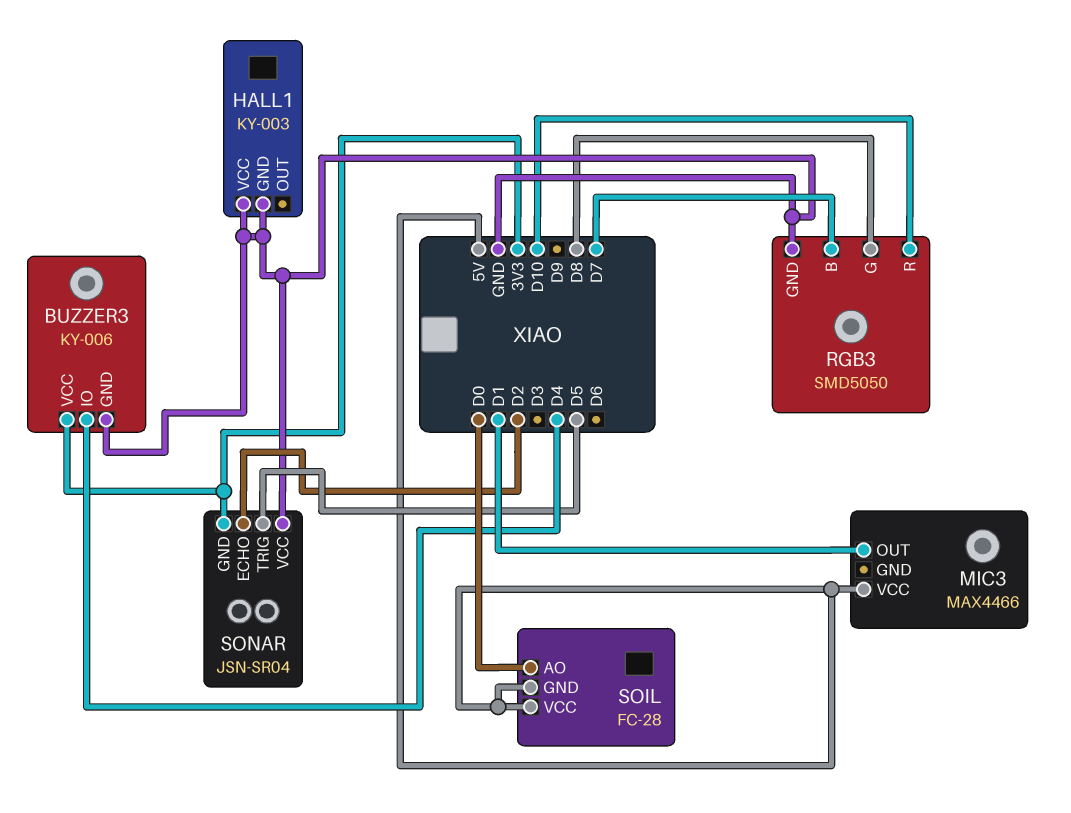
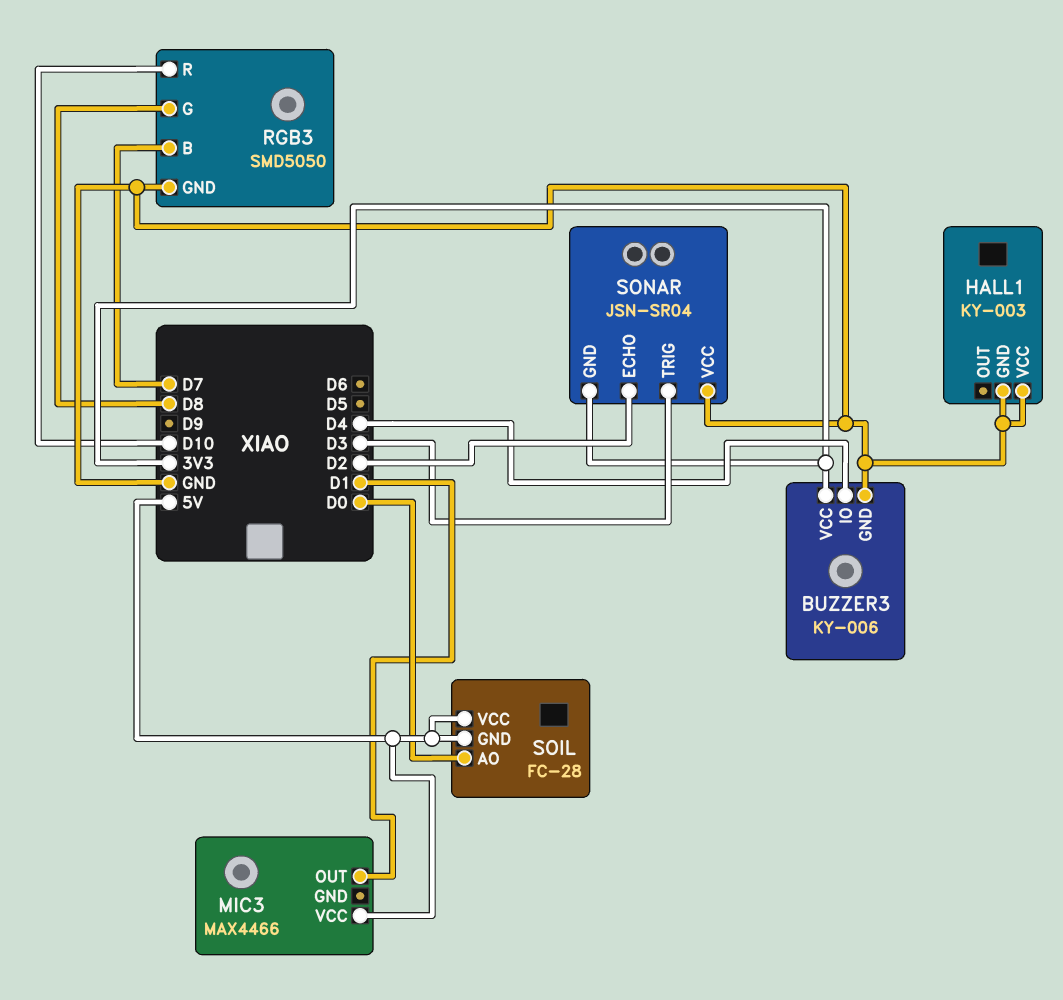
SONAR pin TRIG: D5 -> D3

